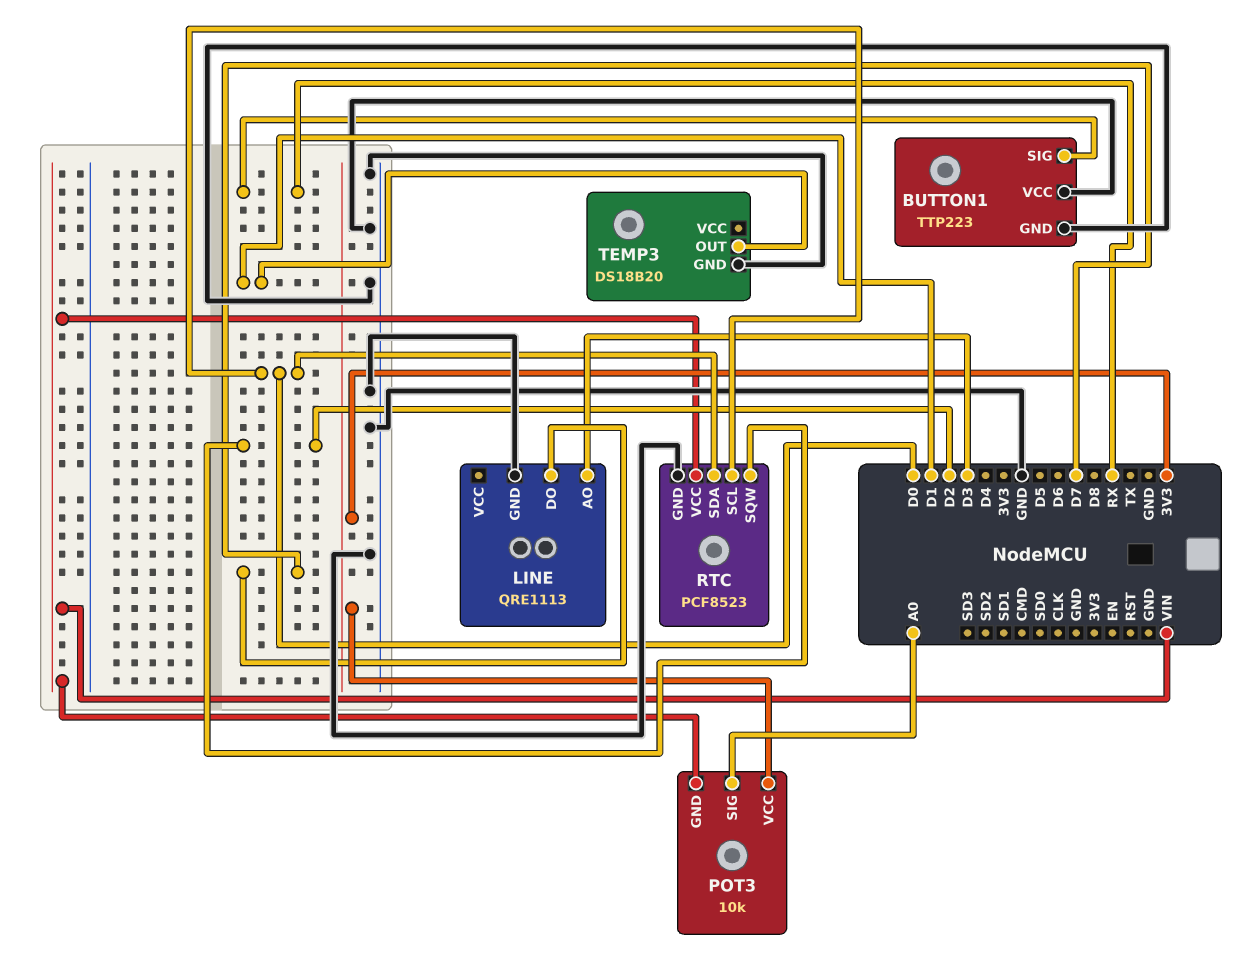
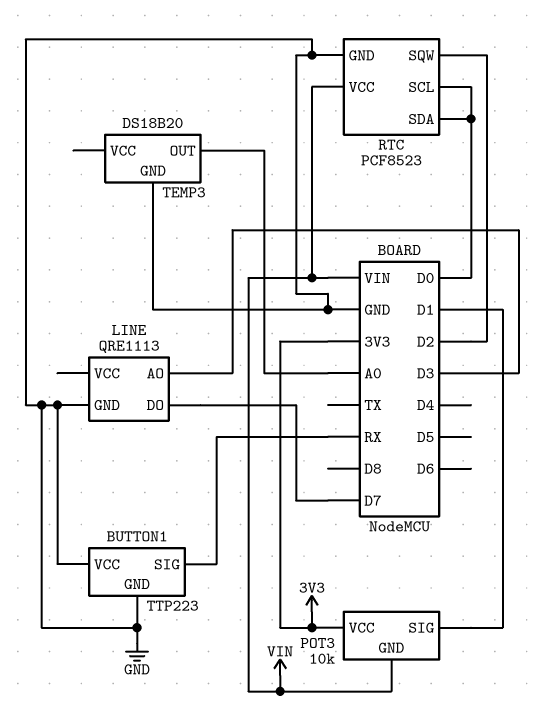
POT3 pin SIG: A0 -> D1
TEMP3 pin OUT: D1 -> A0

